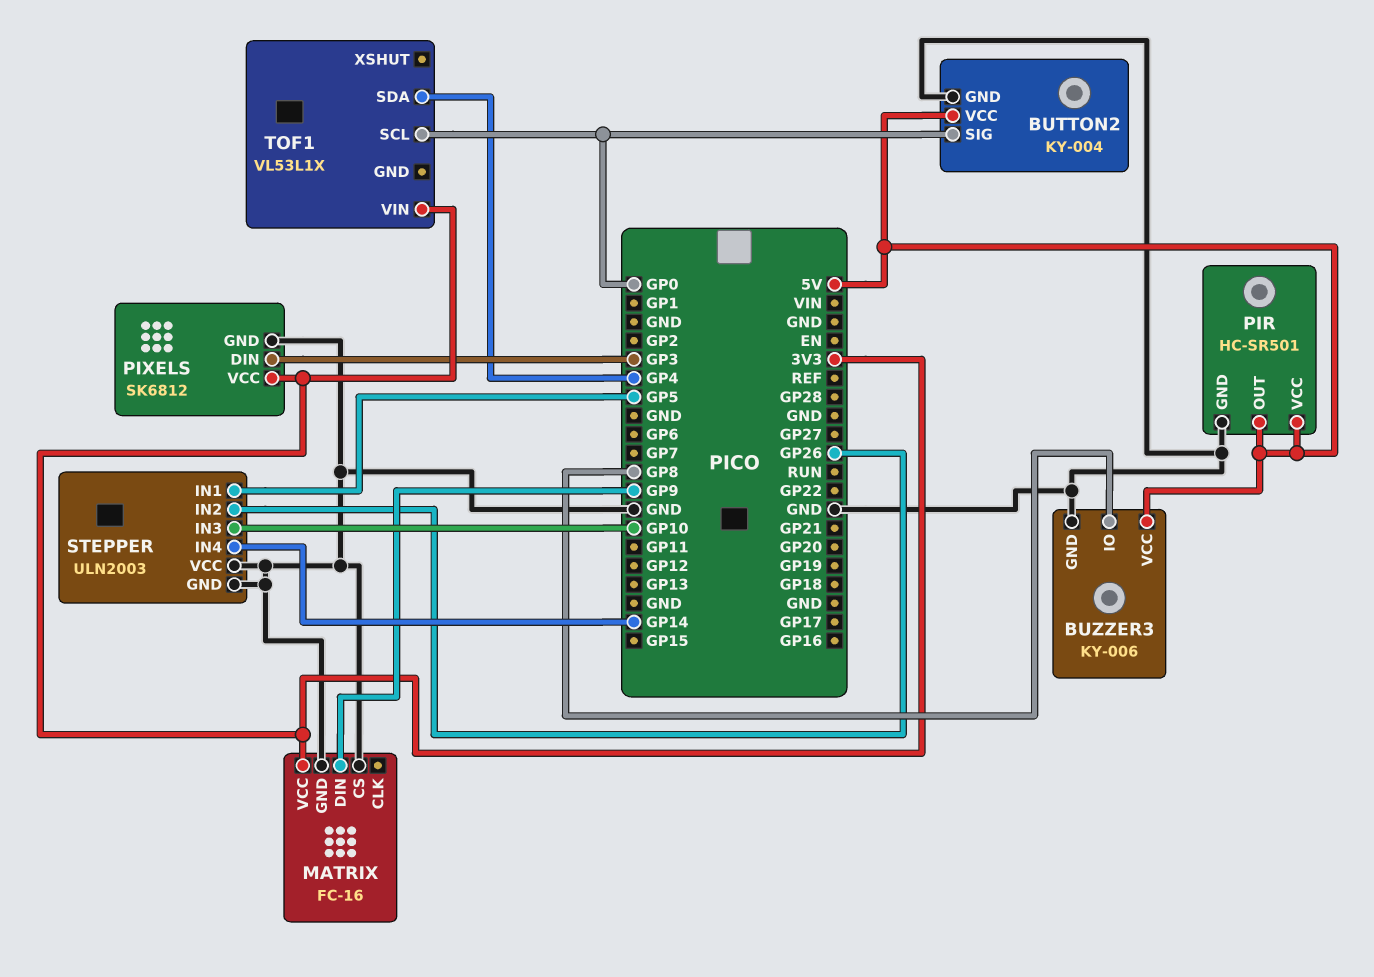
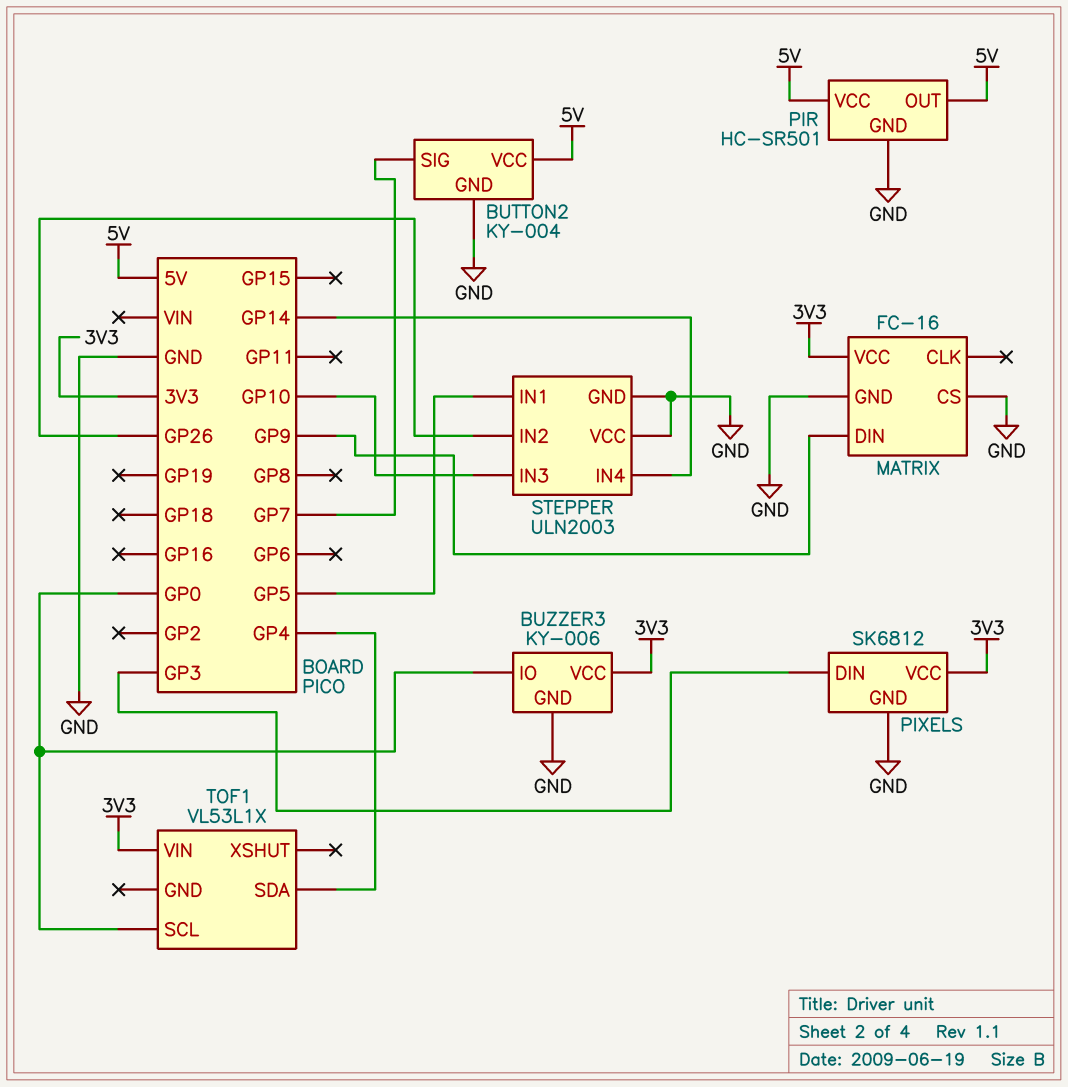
BUTTON2 pin SIG: GP0 -> GP7
BUZZER3 pin IO: GP8 -> GP0
BUZZER3 pin VCC: 5V -> 3V3

